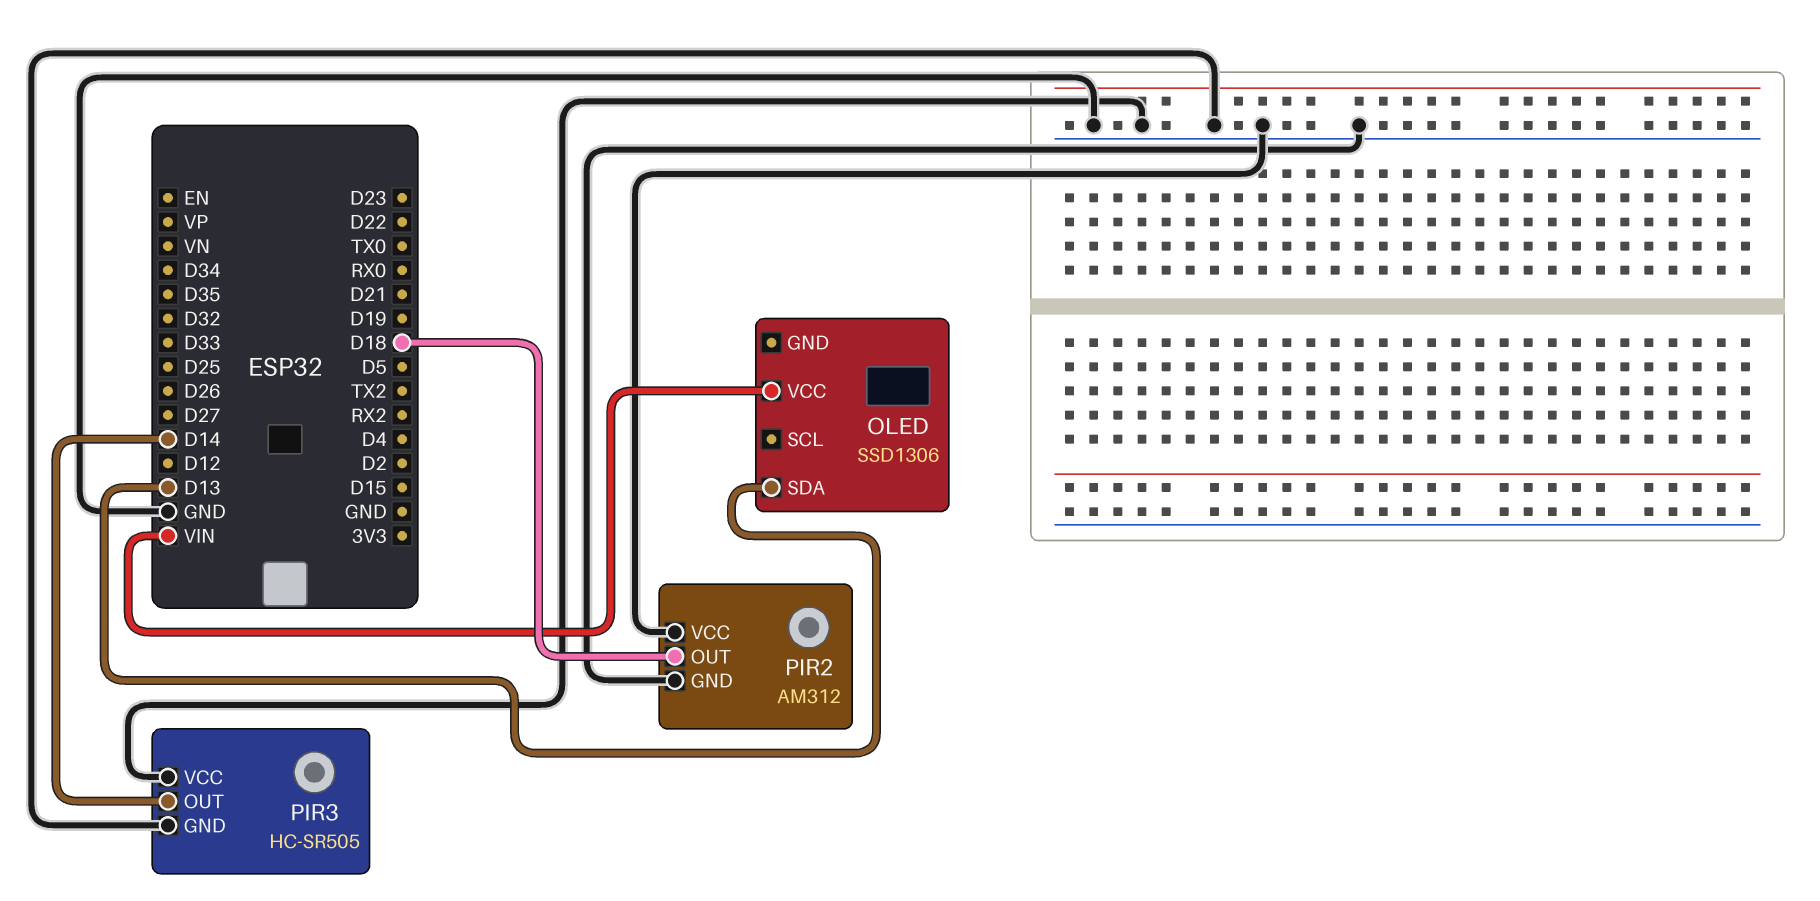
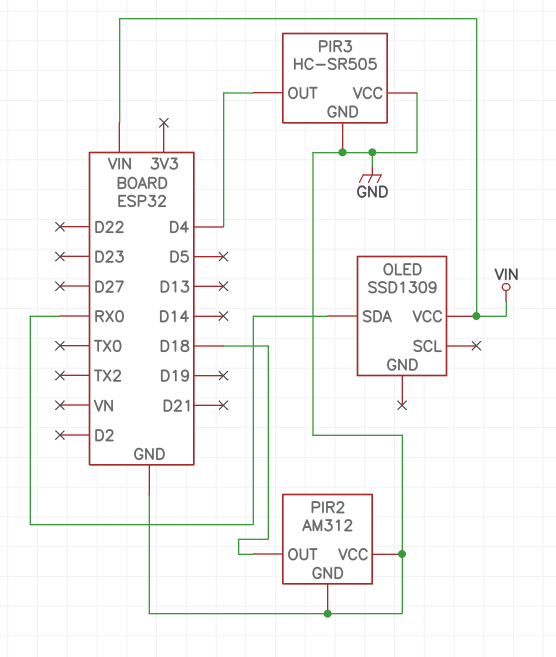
OLED: SSD1306 -> SSD1309
OLED pin SDA: D13 -> RX0
PIR3 pin OUT: D14 -> D4

